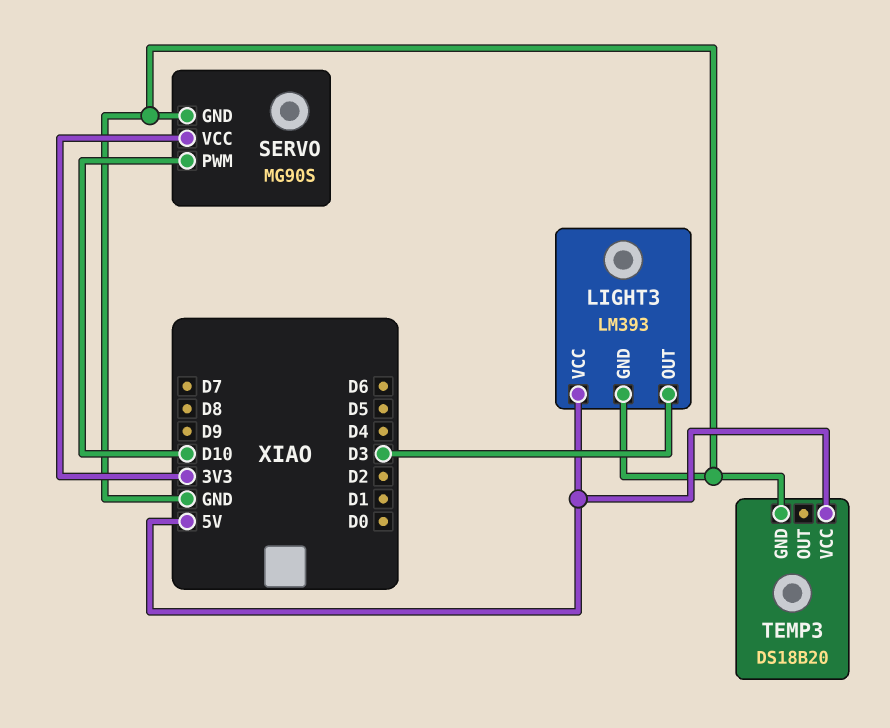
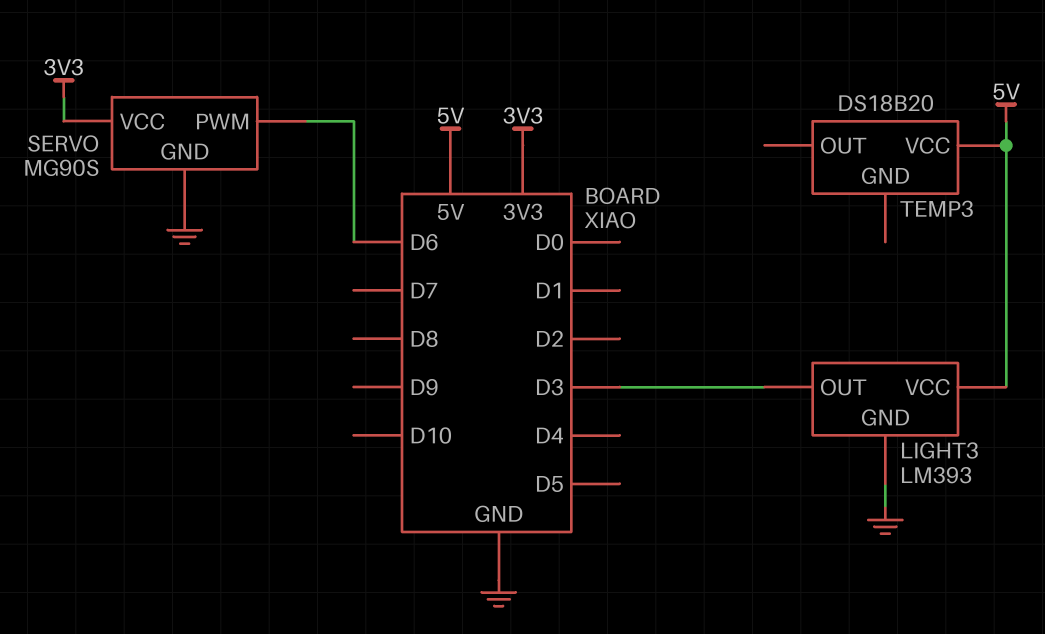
SERVO pin PWM: D10 -> D6
TEMP3 pin GND: GND -> none

